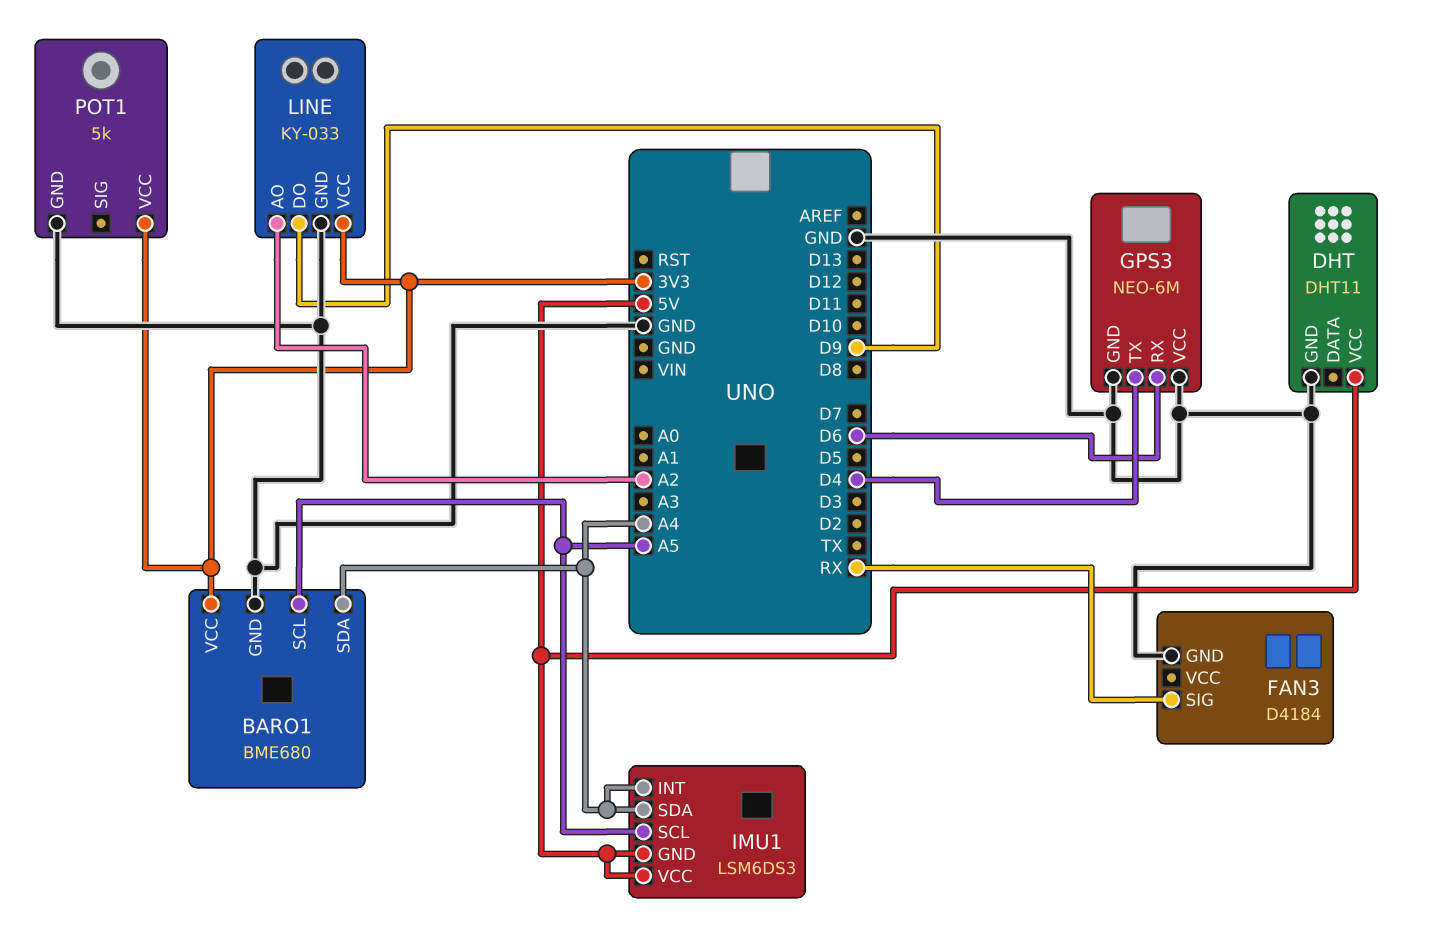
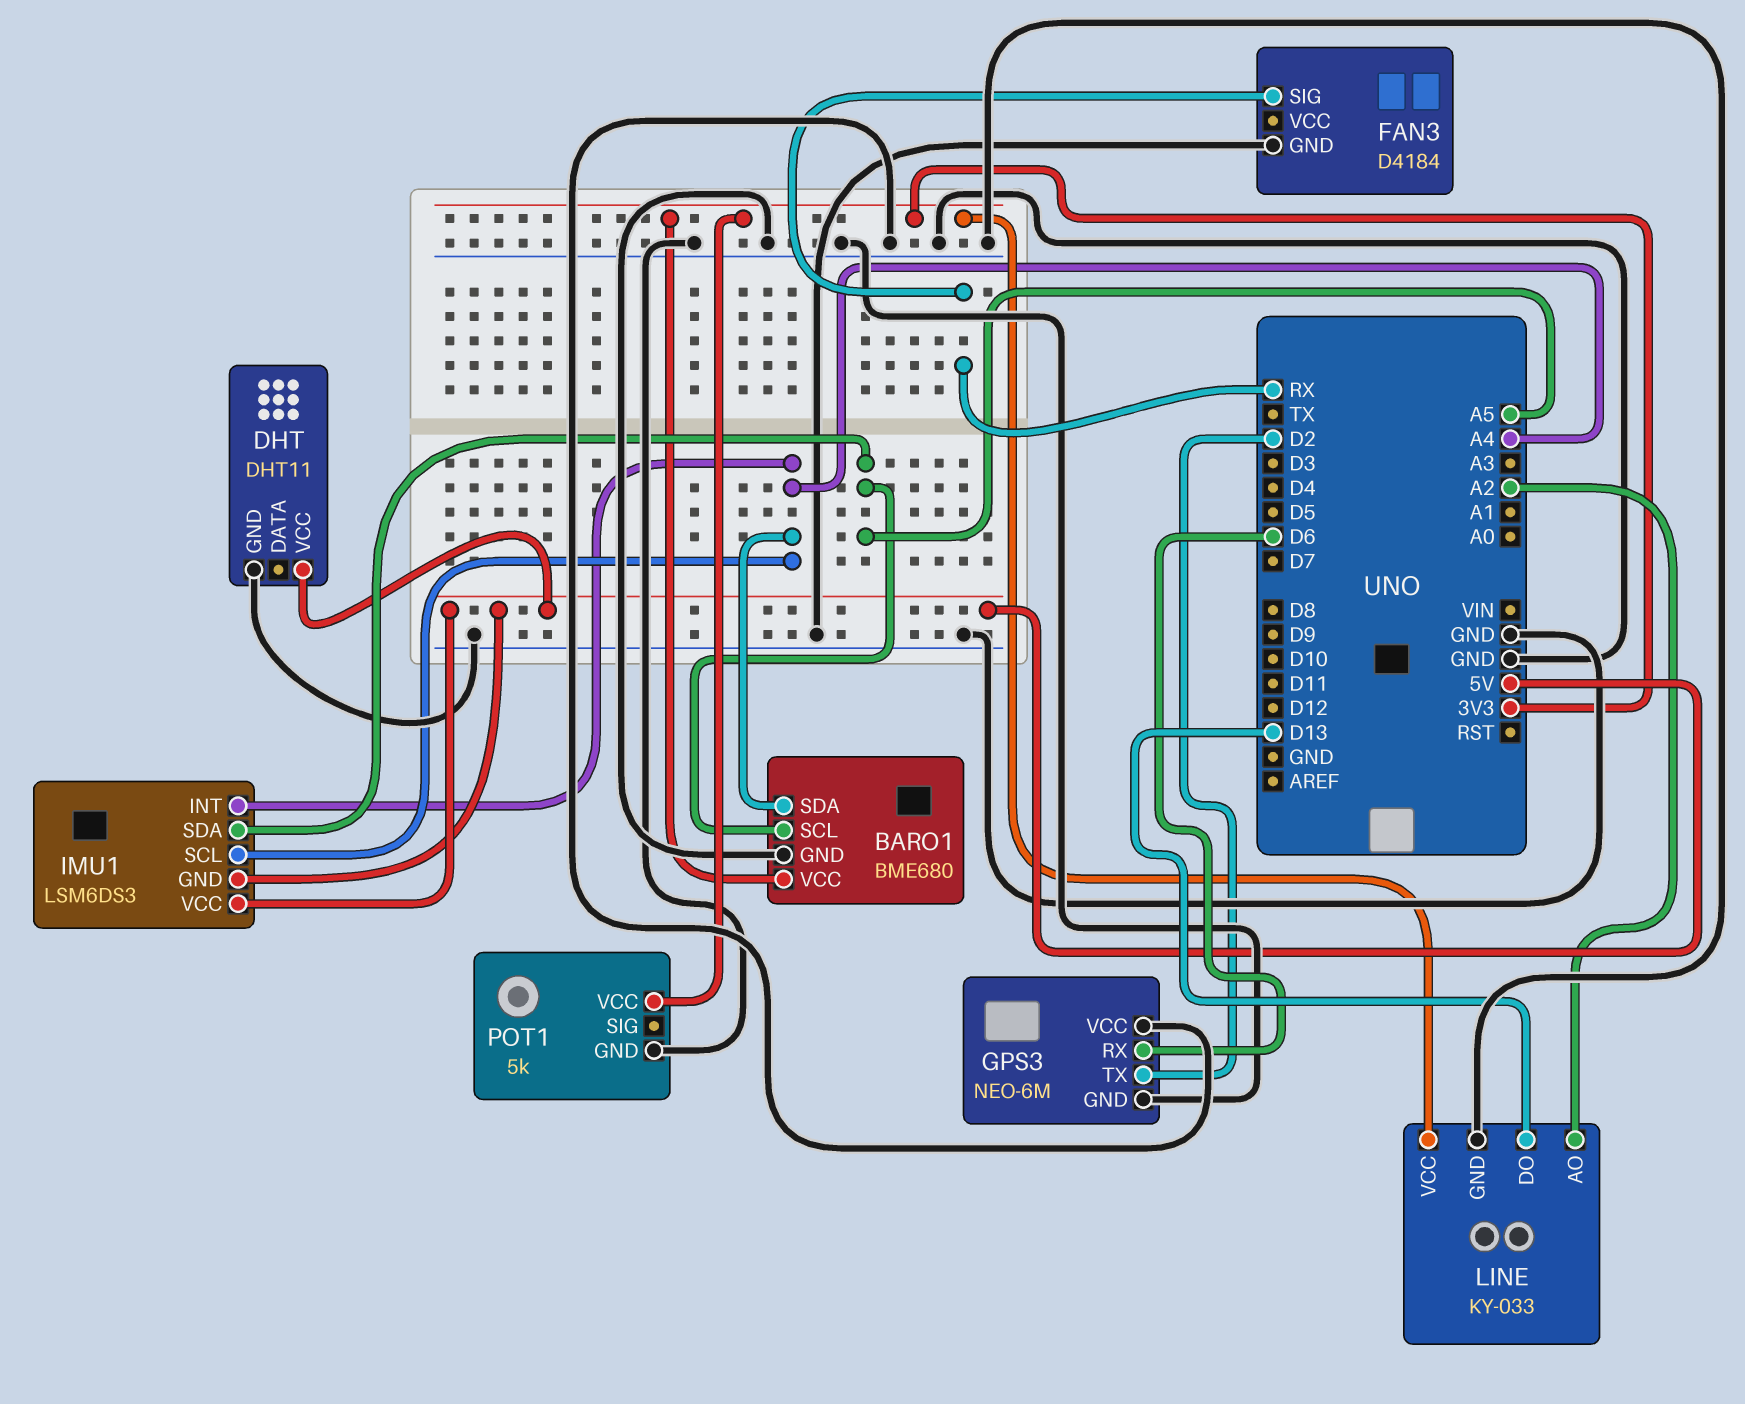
GPS3 pin TX: D4 -> D2
IMU1 pin SCL: A5 -> A4
IMU1 pin SDA: A4 -> A5
LINE pin DO: D9 -> D13

